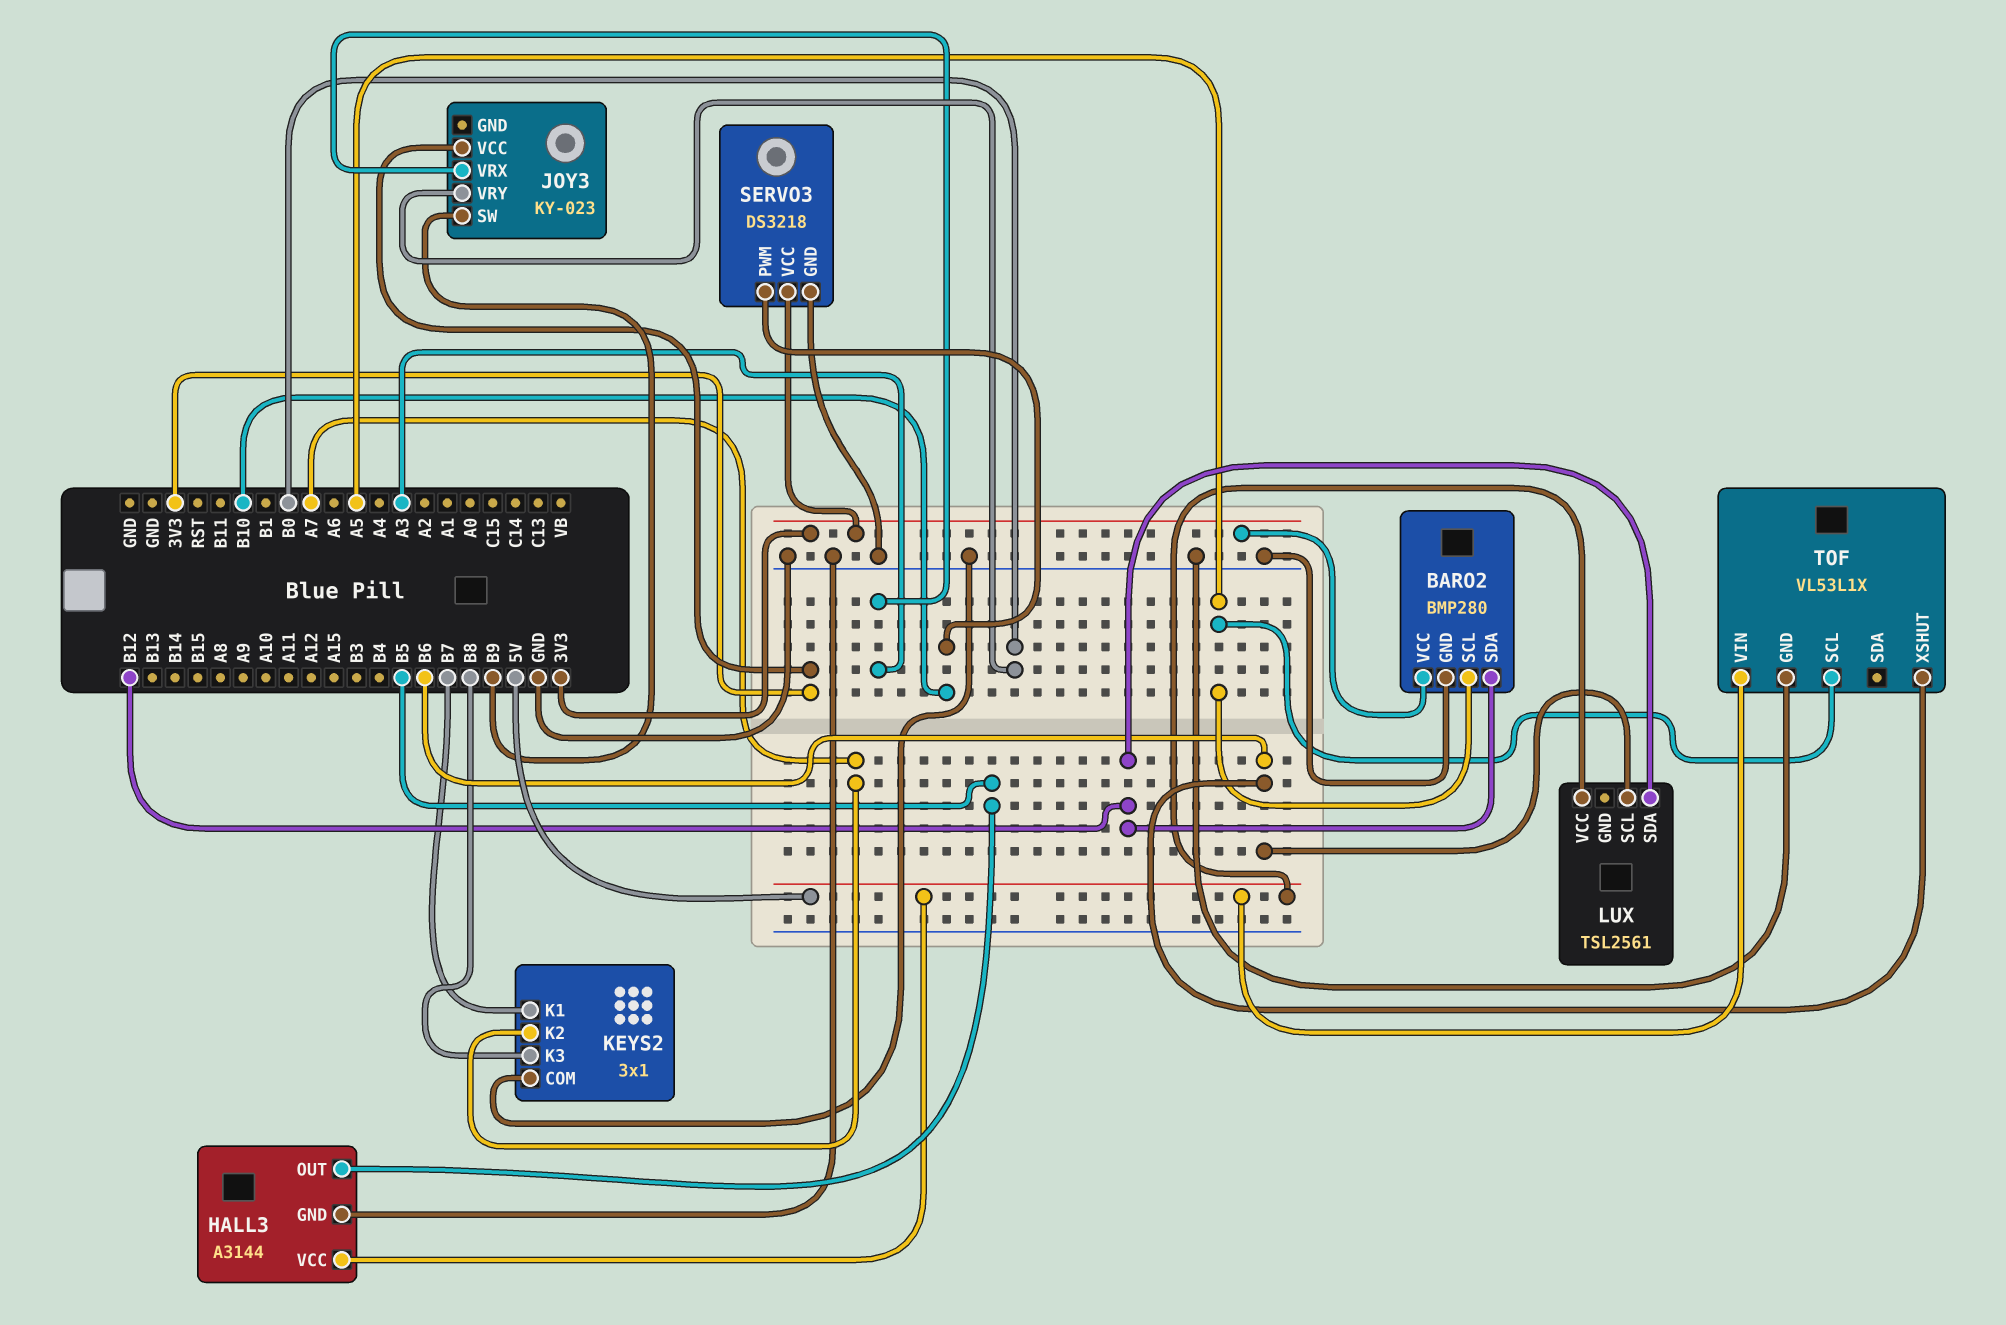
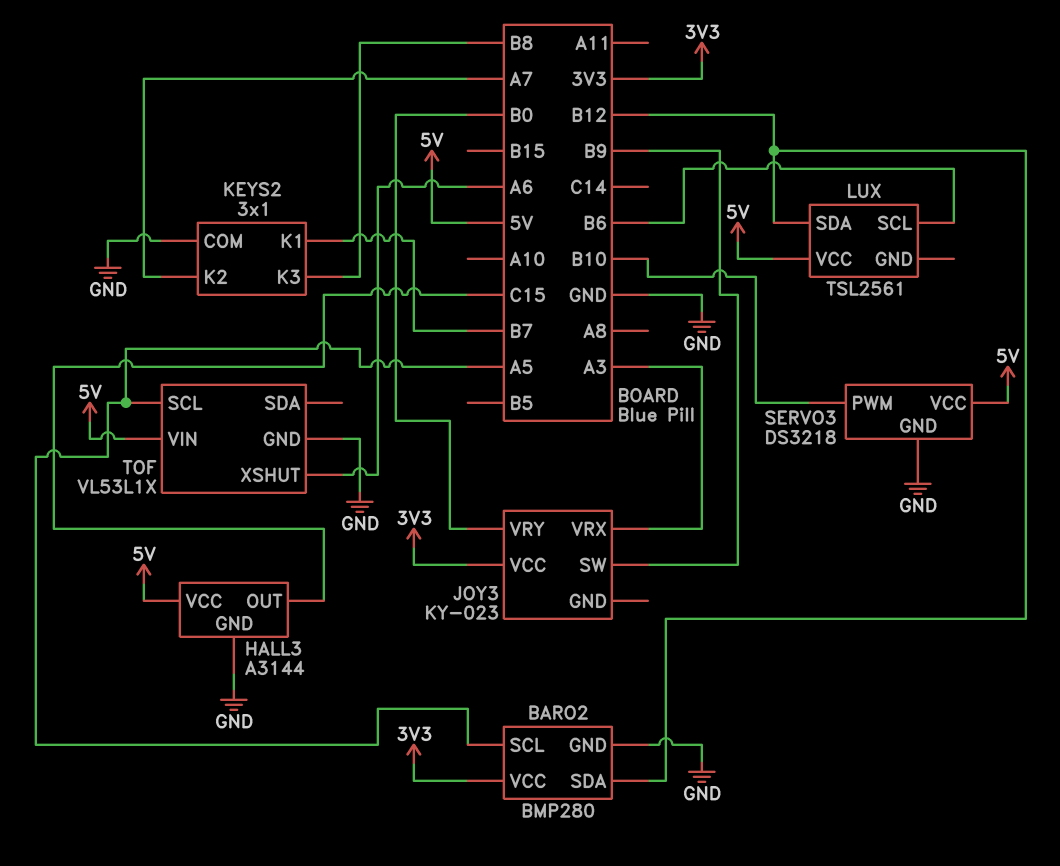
HALL3 pin OUT: B5 -> C15
SERVO3 pin VCC: 3V3 -> 5V
TOF pin XSHUT: B6 -> A6

